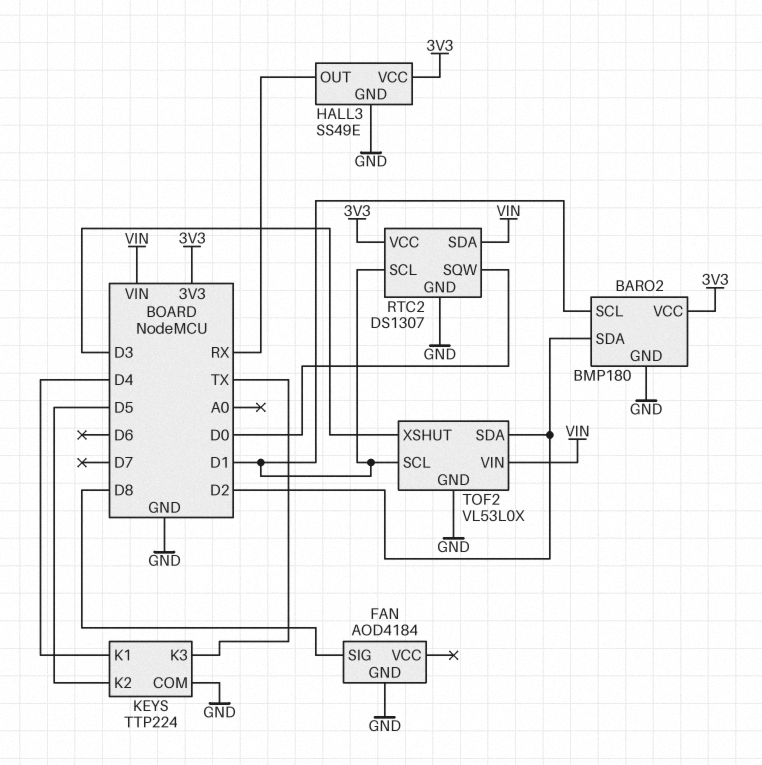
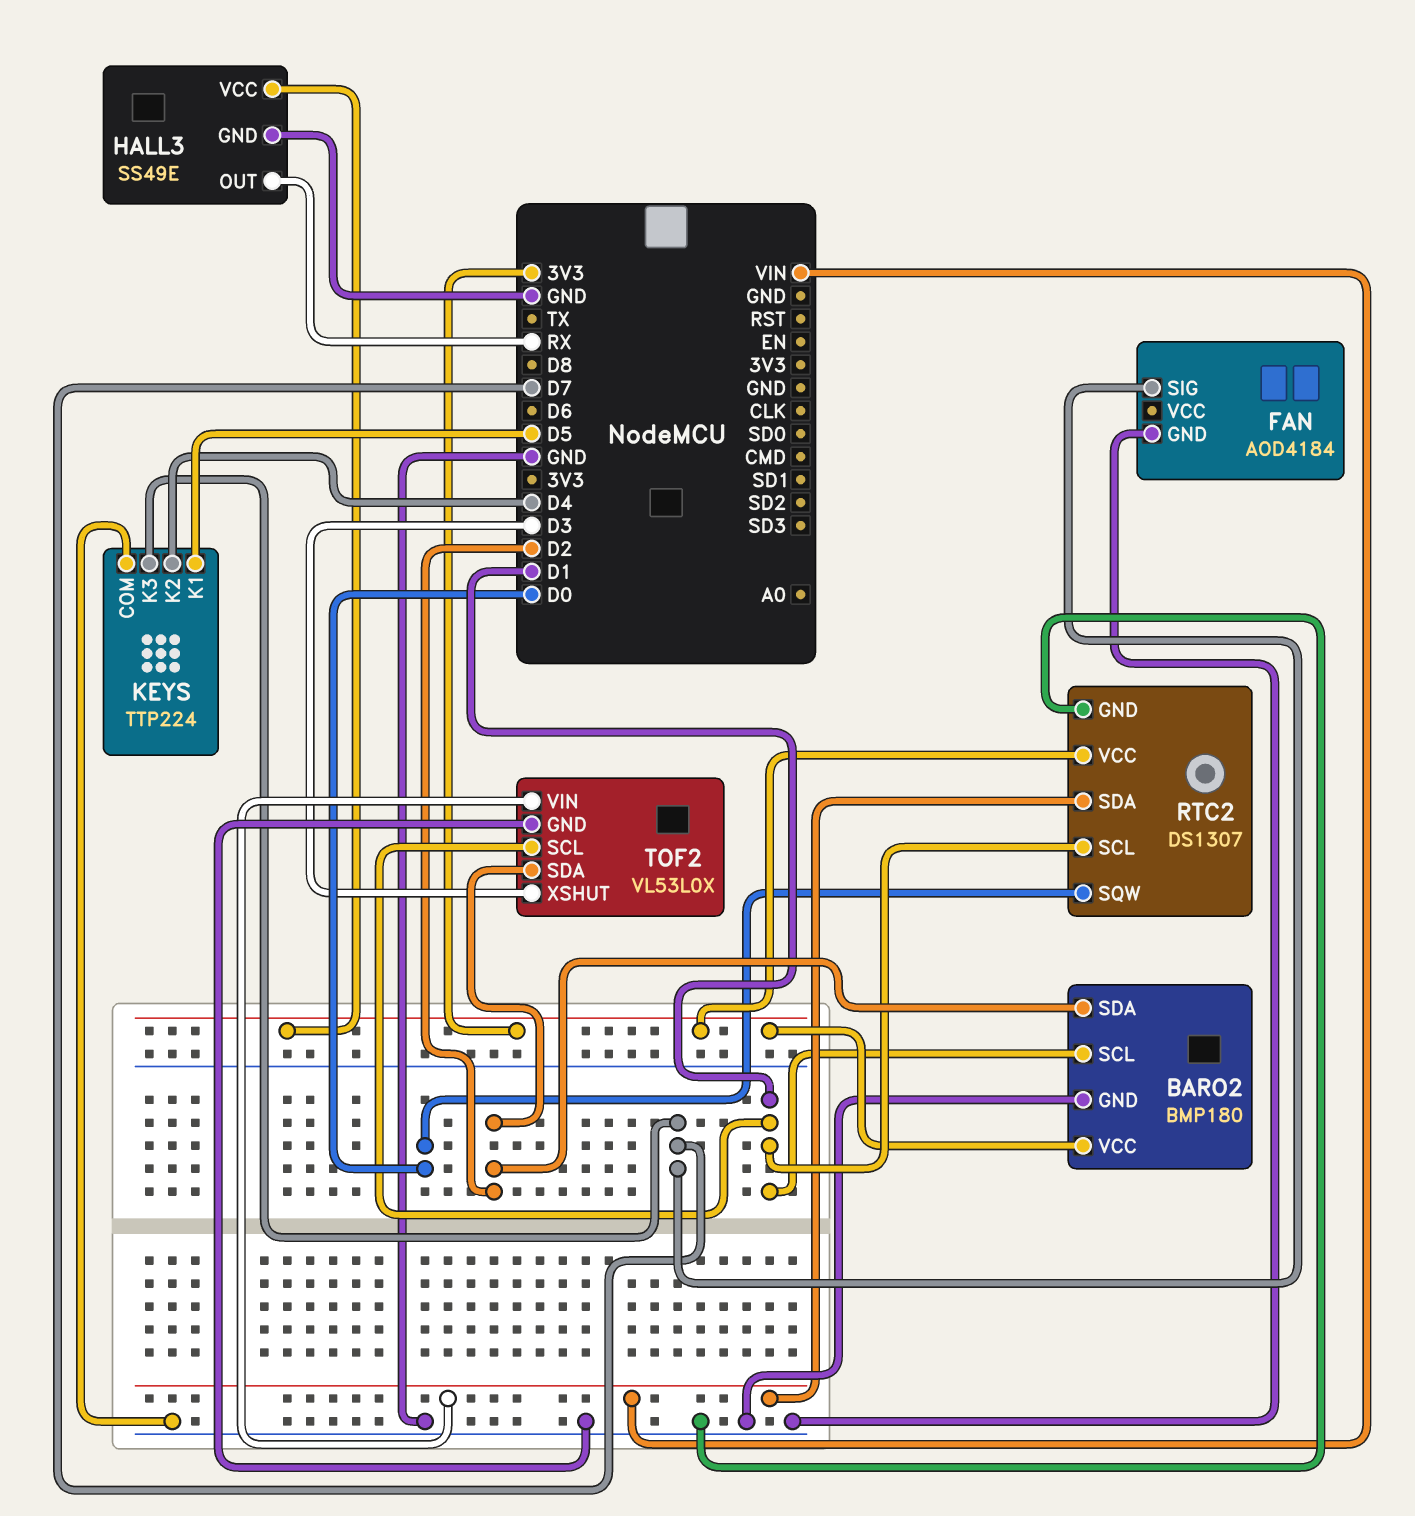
FAN pin SIG: D8 -> D7
KEYS pin K1: D4 -> D5
KEYS pin K2: D5 -> D4
KEYS pin K3: TX -> D7

